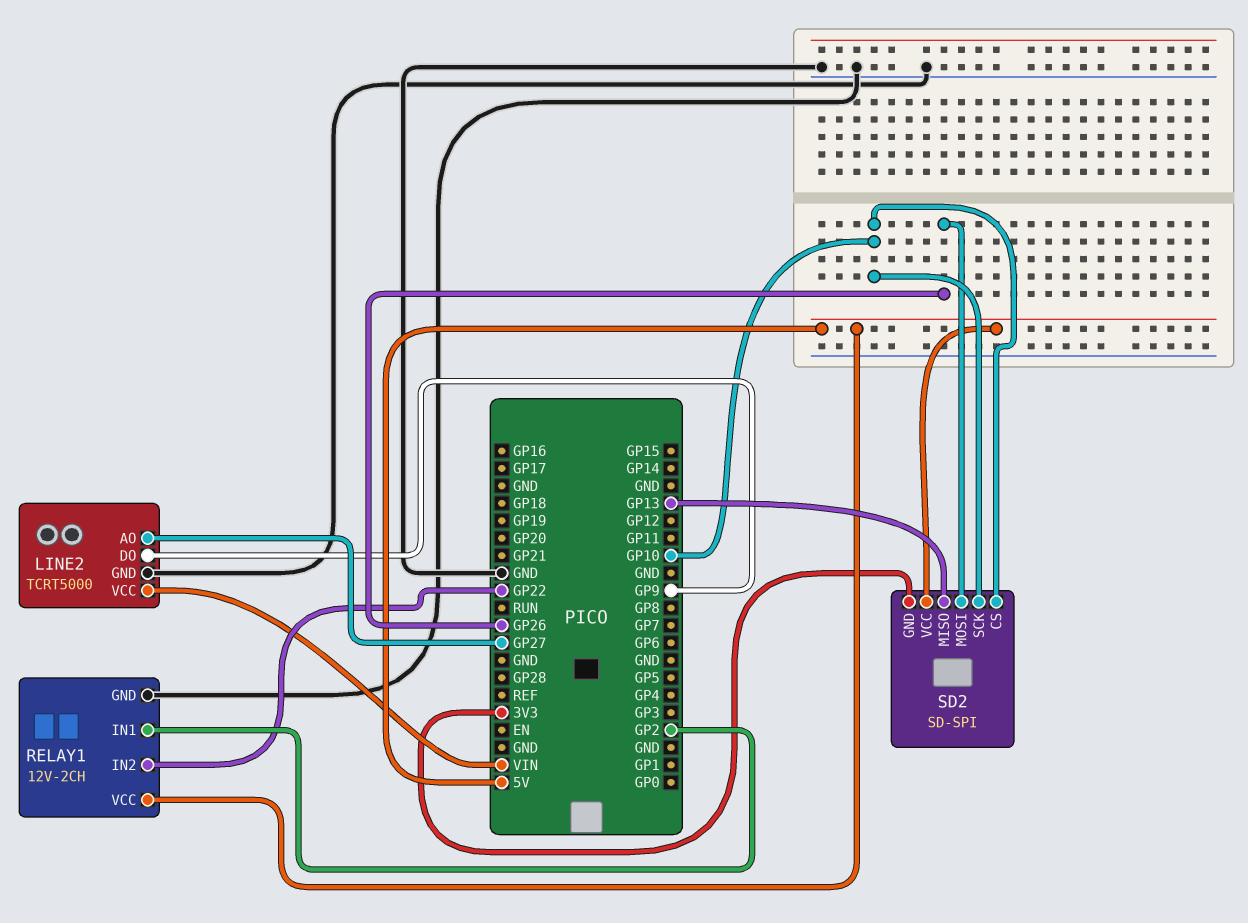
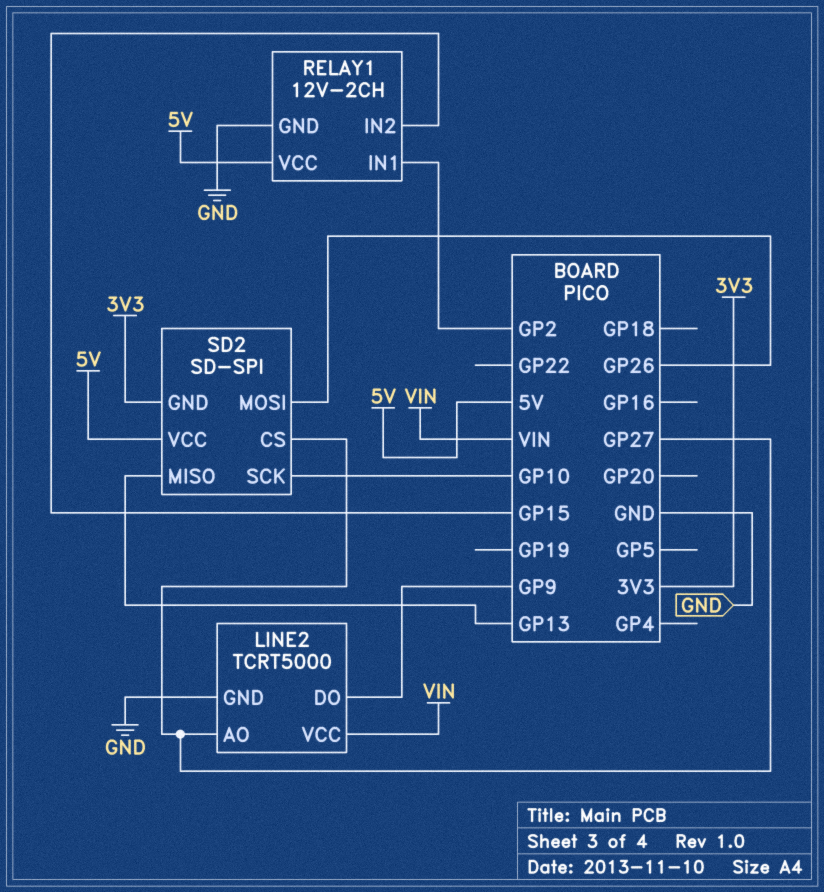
RELAY1 pin IN2: GP22 -> GP15
SD2 pin CS: GP10 -> GP27

